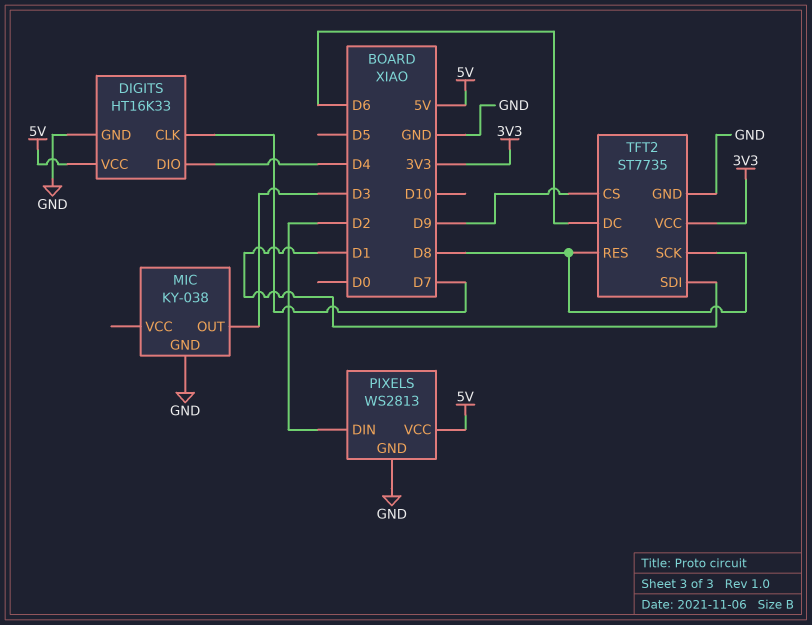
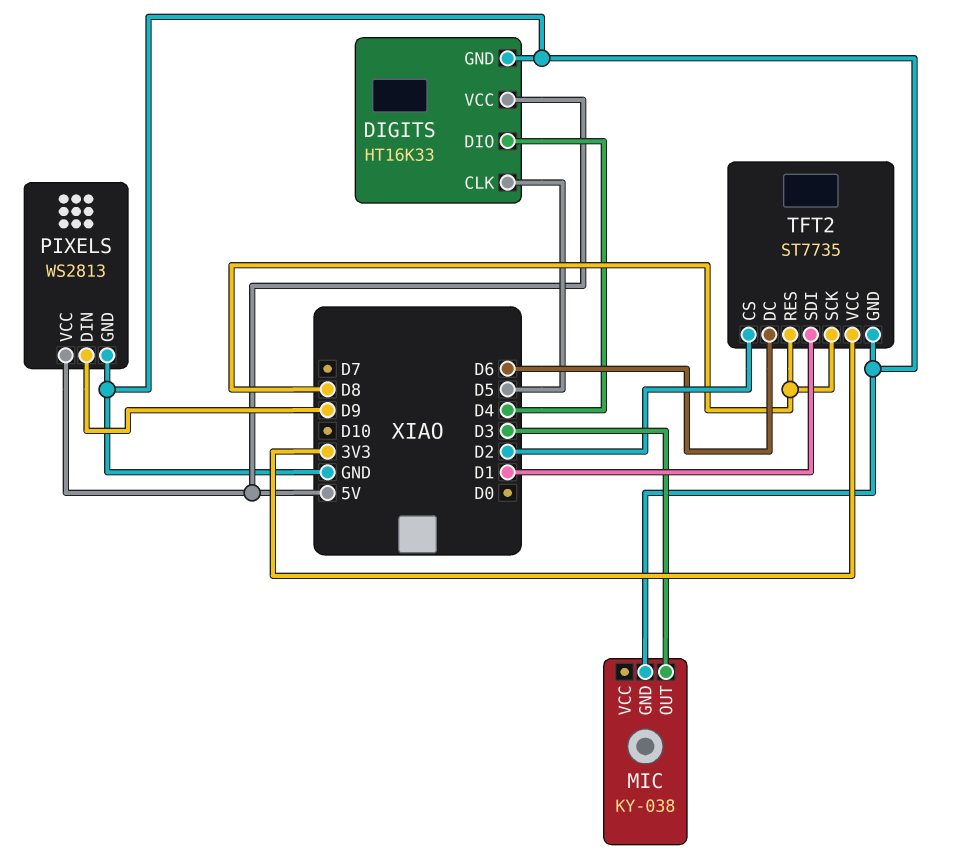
DIGITS pin CLK: D7 -> D5
PIXELS pin DIN: D2 -> D9
TFT2 pin CS: D9 -> D2

